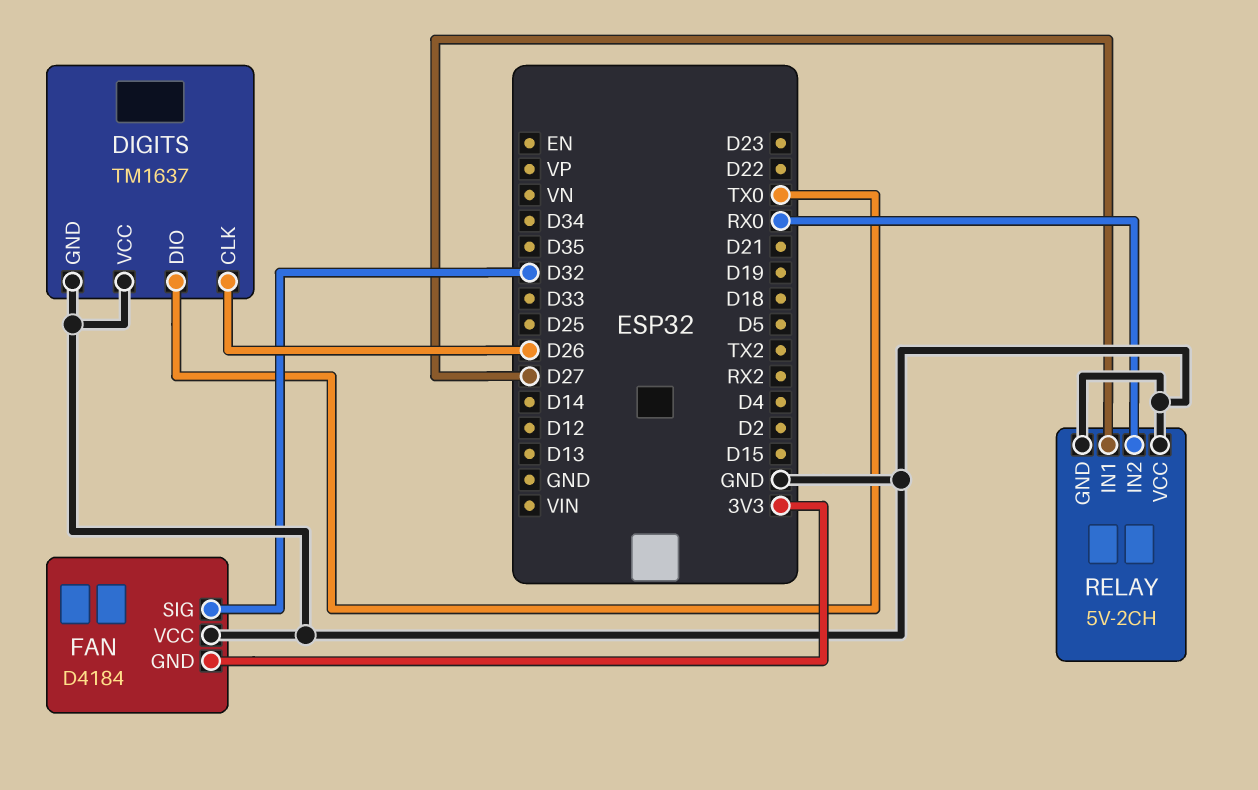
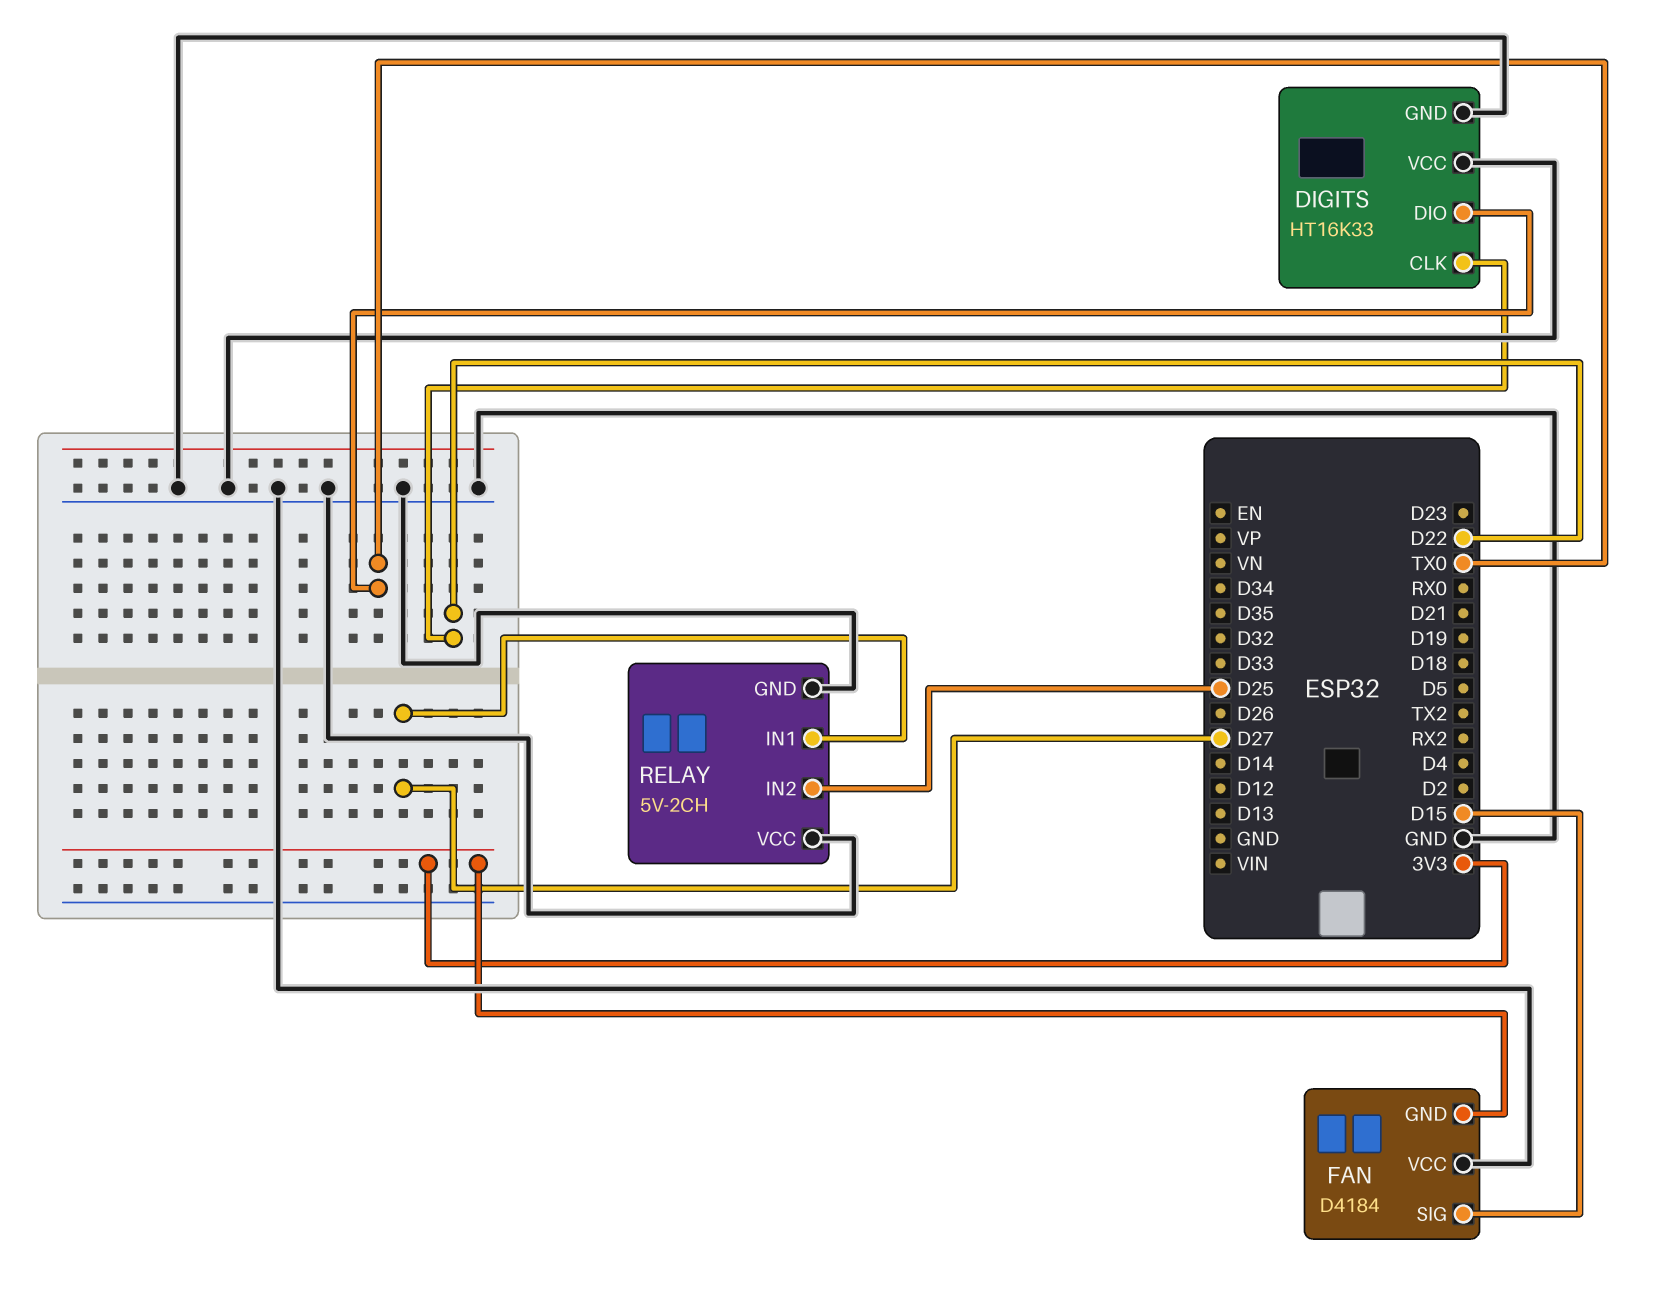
DIGITS: TM1637 -> HT16K33
DIGITS pin CLK: D26 -> D22
FAN pin SIG: D32 -> D15
RELAY pin IN2: RX0 -> D25

